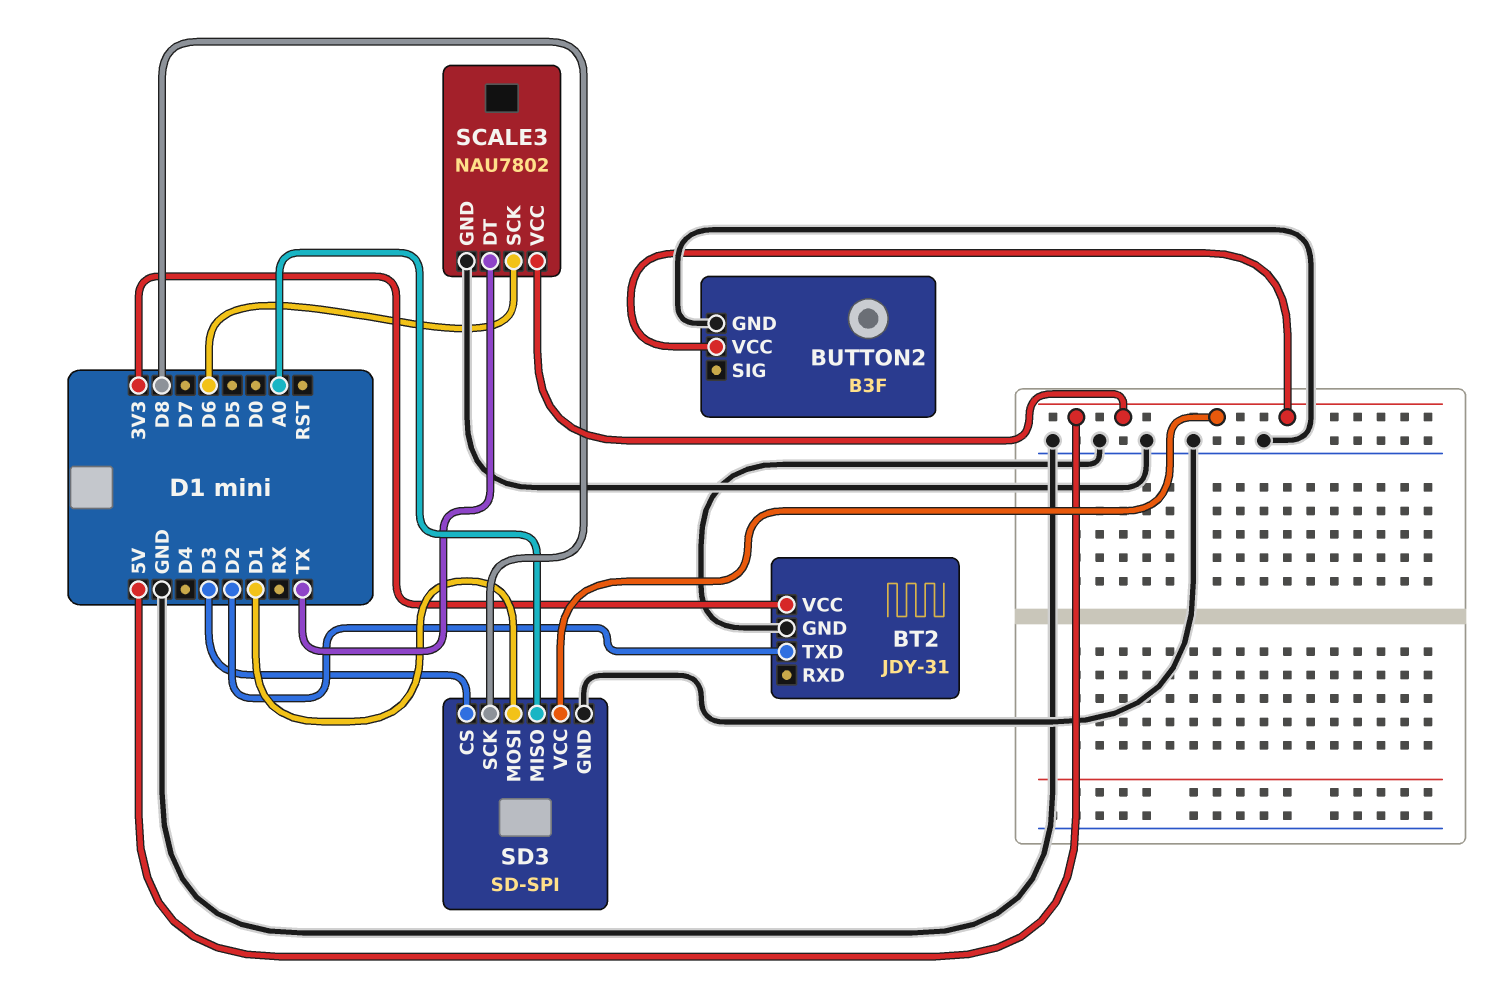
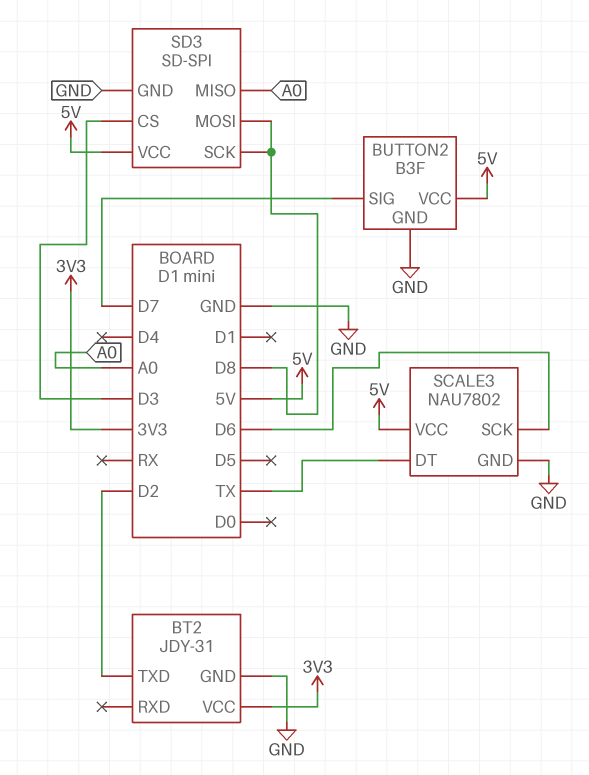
BUTTON2 pin SIG: none -> D7
SD3 pin MOSI: D1 -> D8

